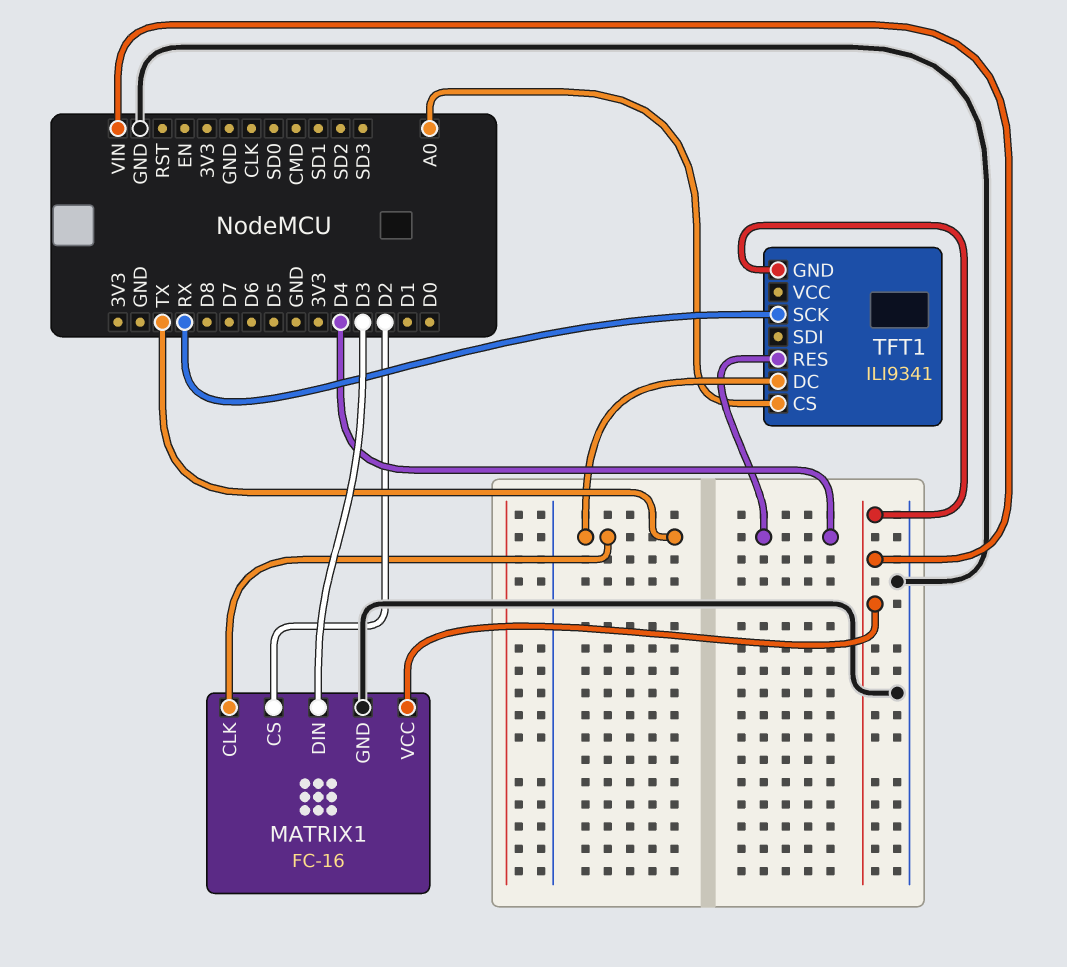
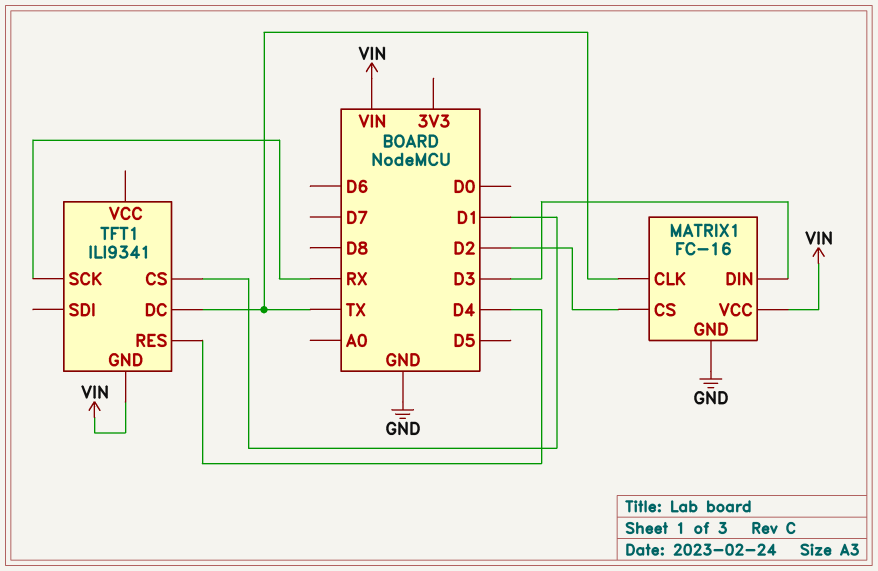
TFT1 pin CS: A0 -> D1

